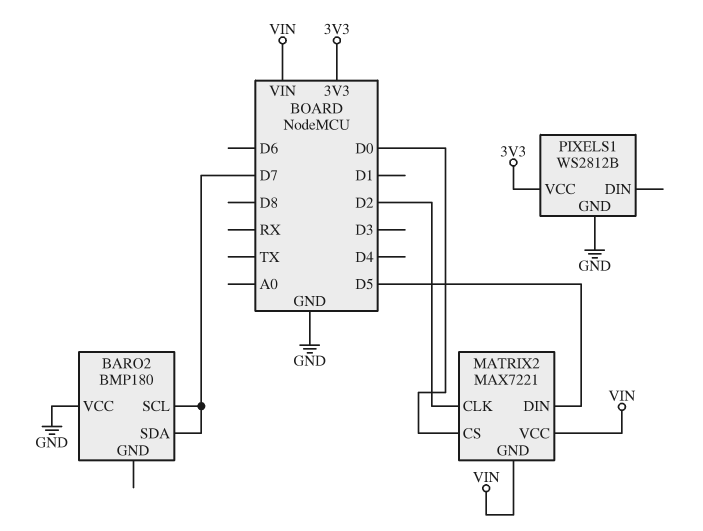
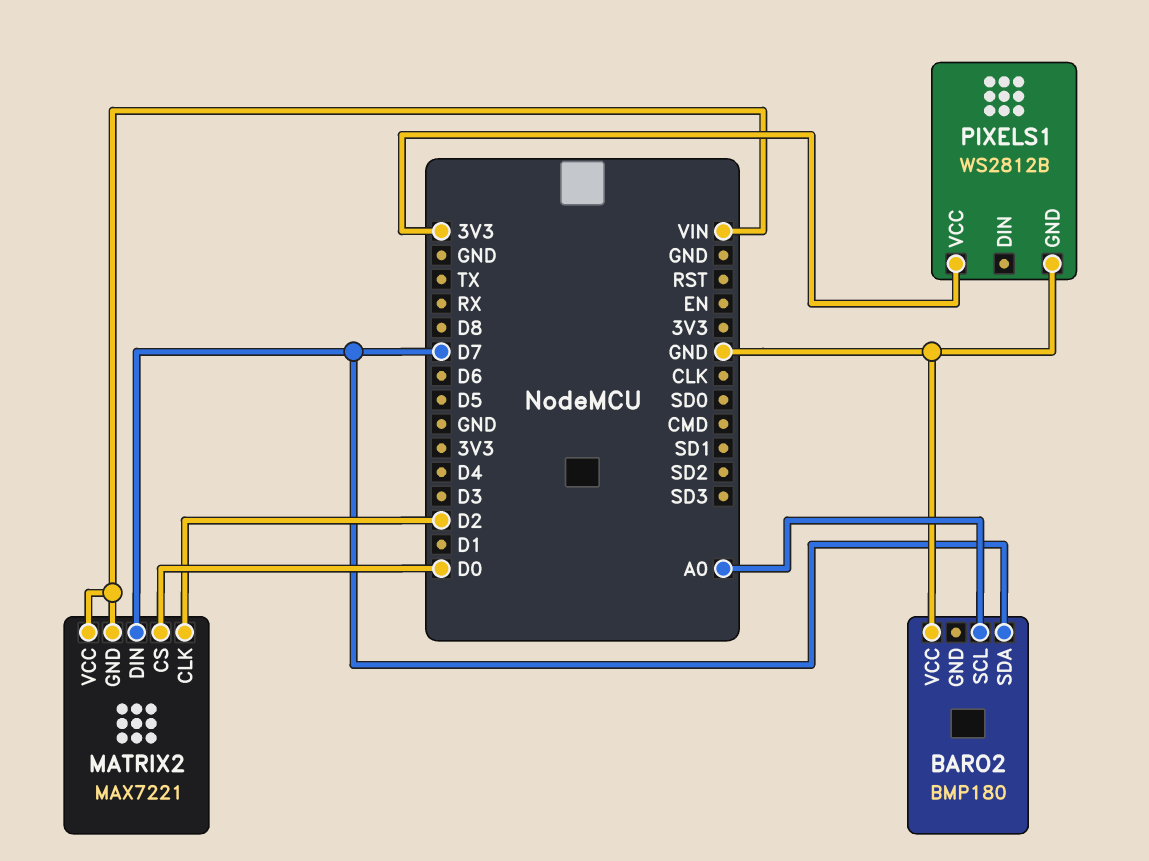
BARO2 pin SCL: D7 -> A0
MATRIX2 pin DIN: D5 -> D7

